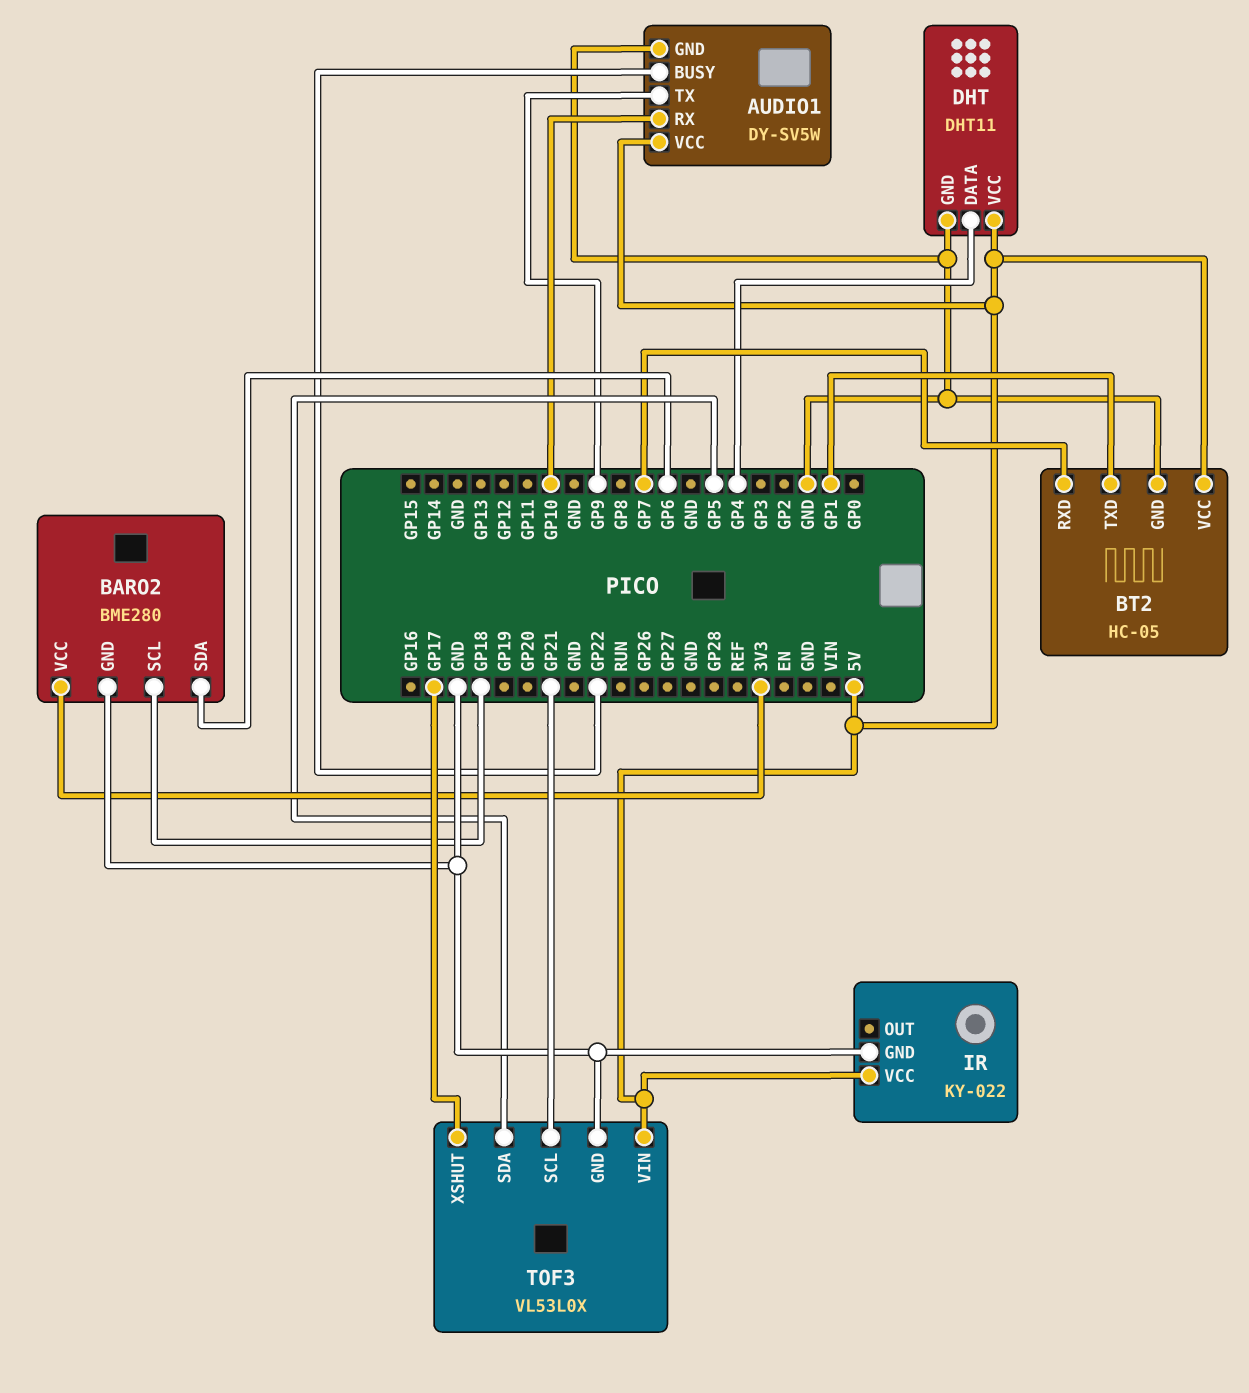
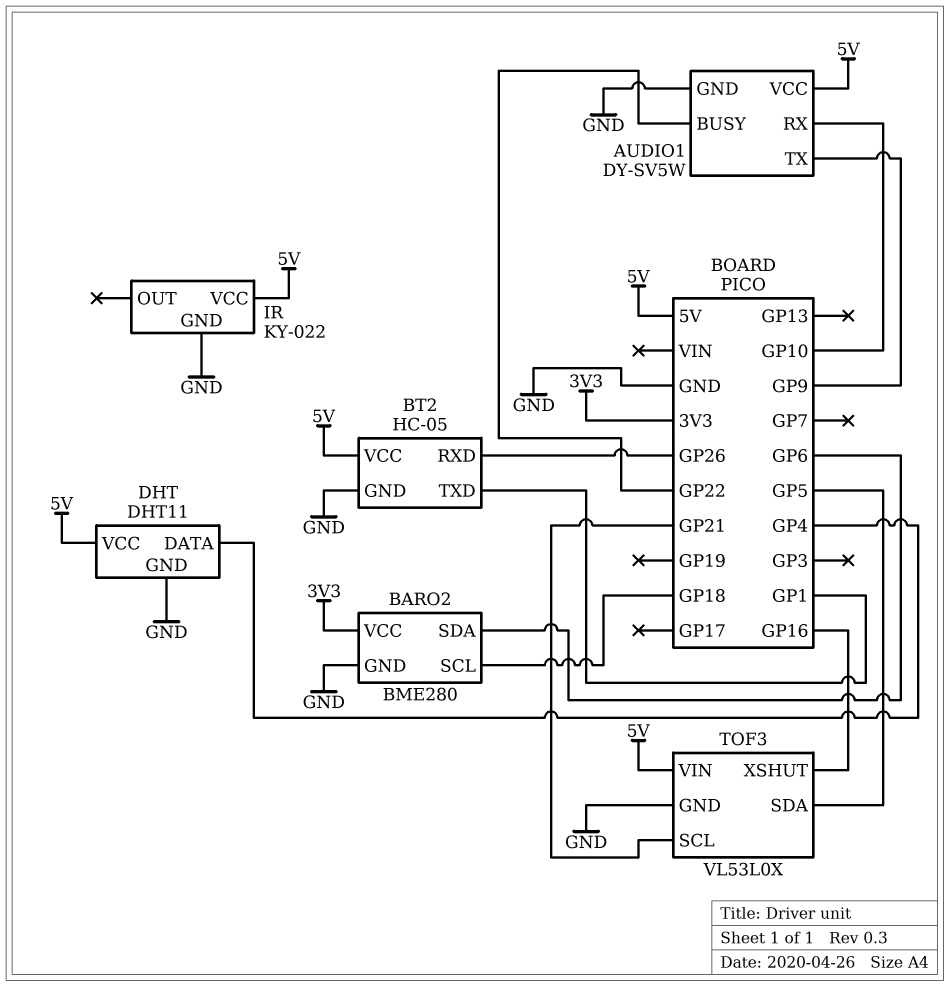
BT2 pin RXD: GP7 -> GP26
TOF3 pin XSHUT: GP17 -> GP16

